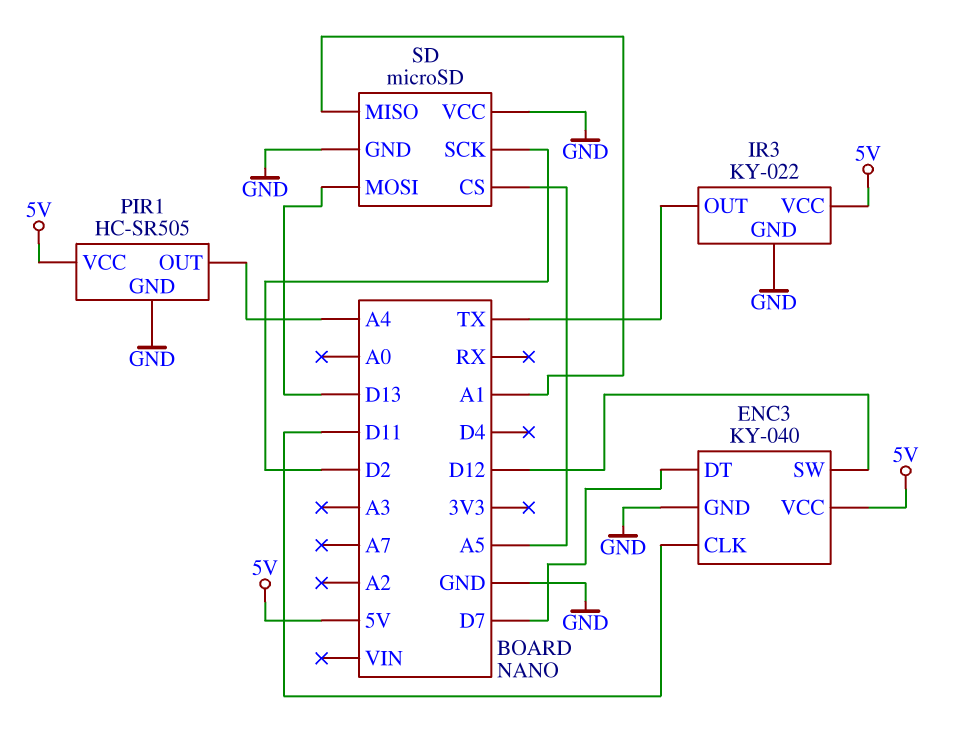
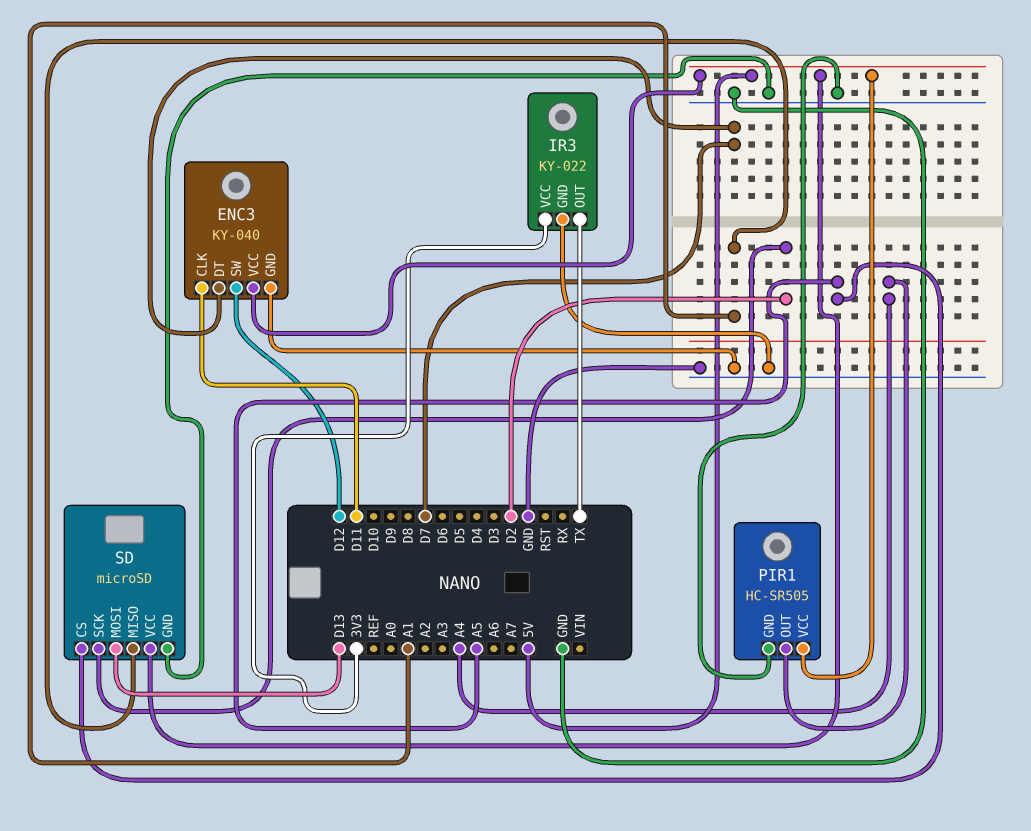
IR3 pin VCC: 5V -> 3V3
SD pin VCC: GND -> 5V

